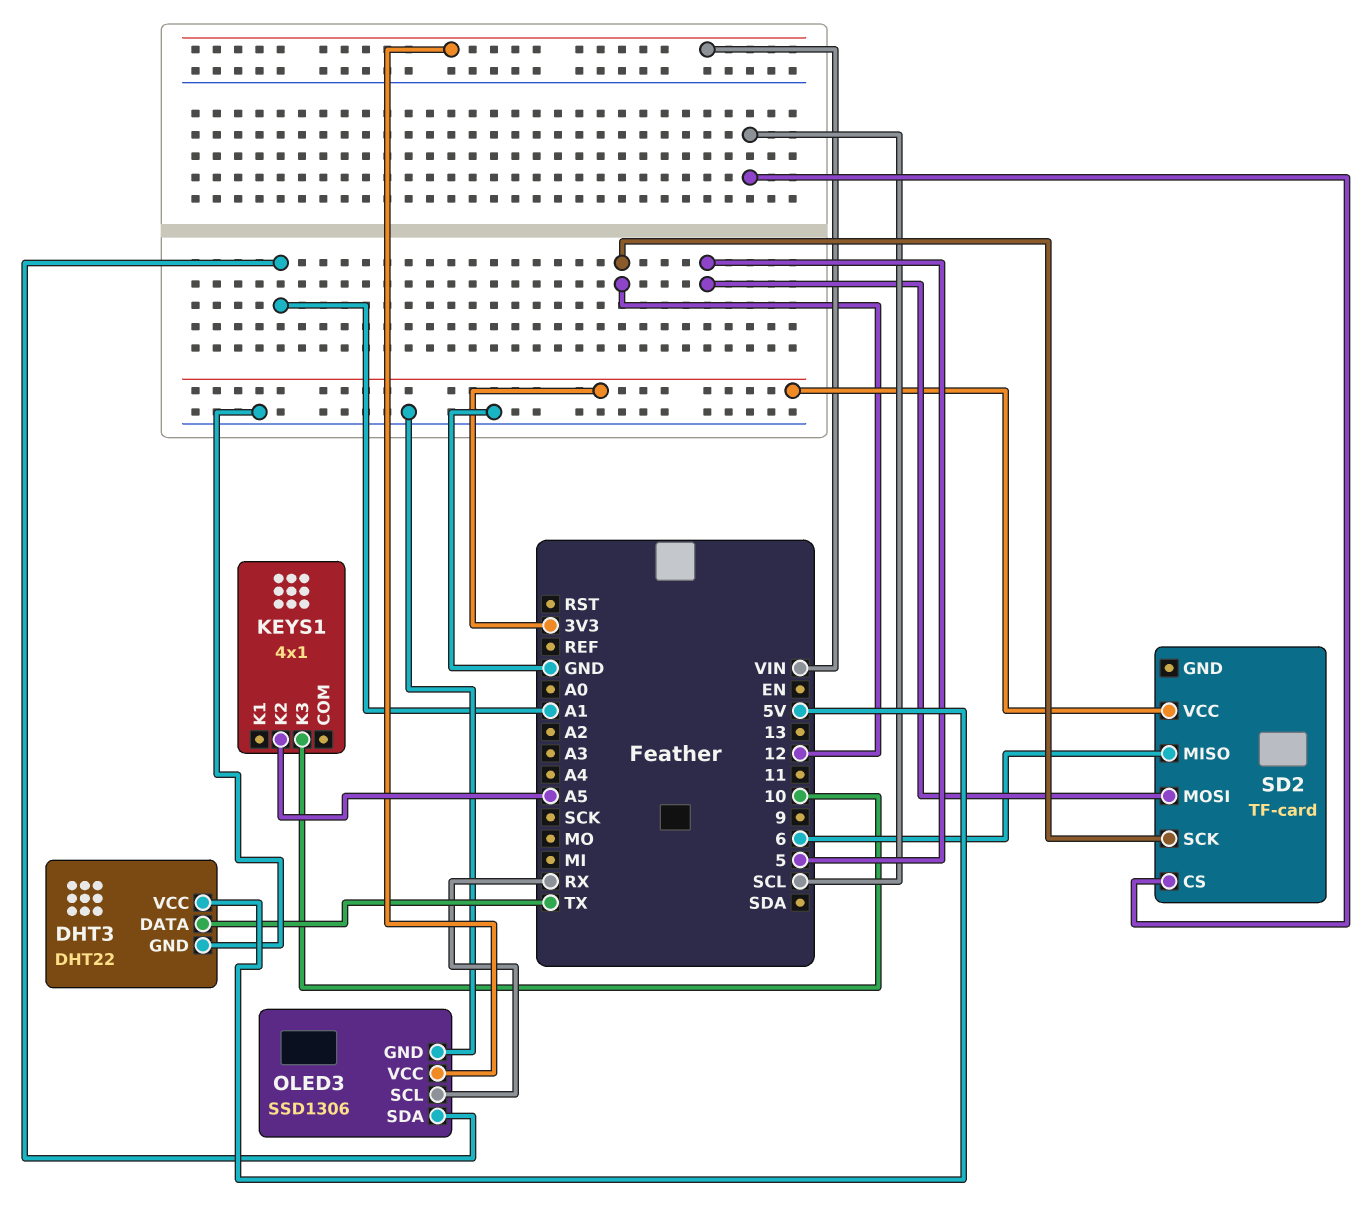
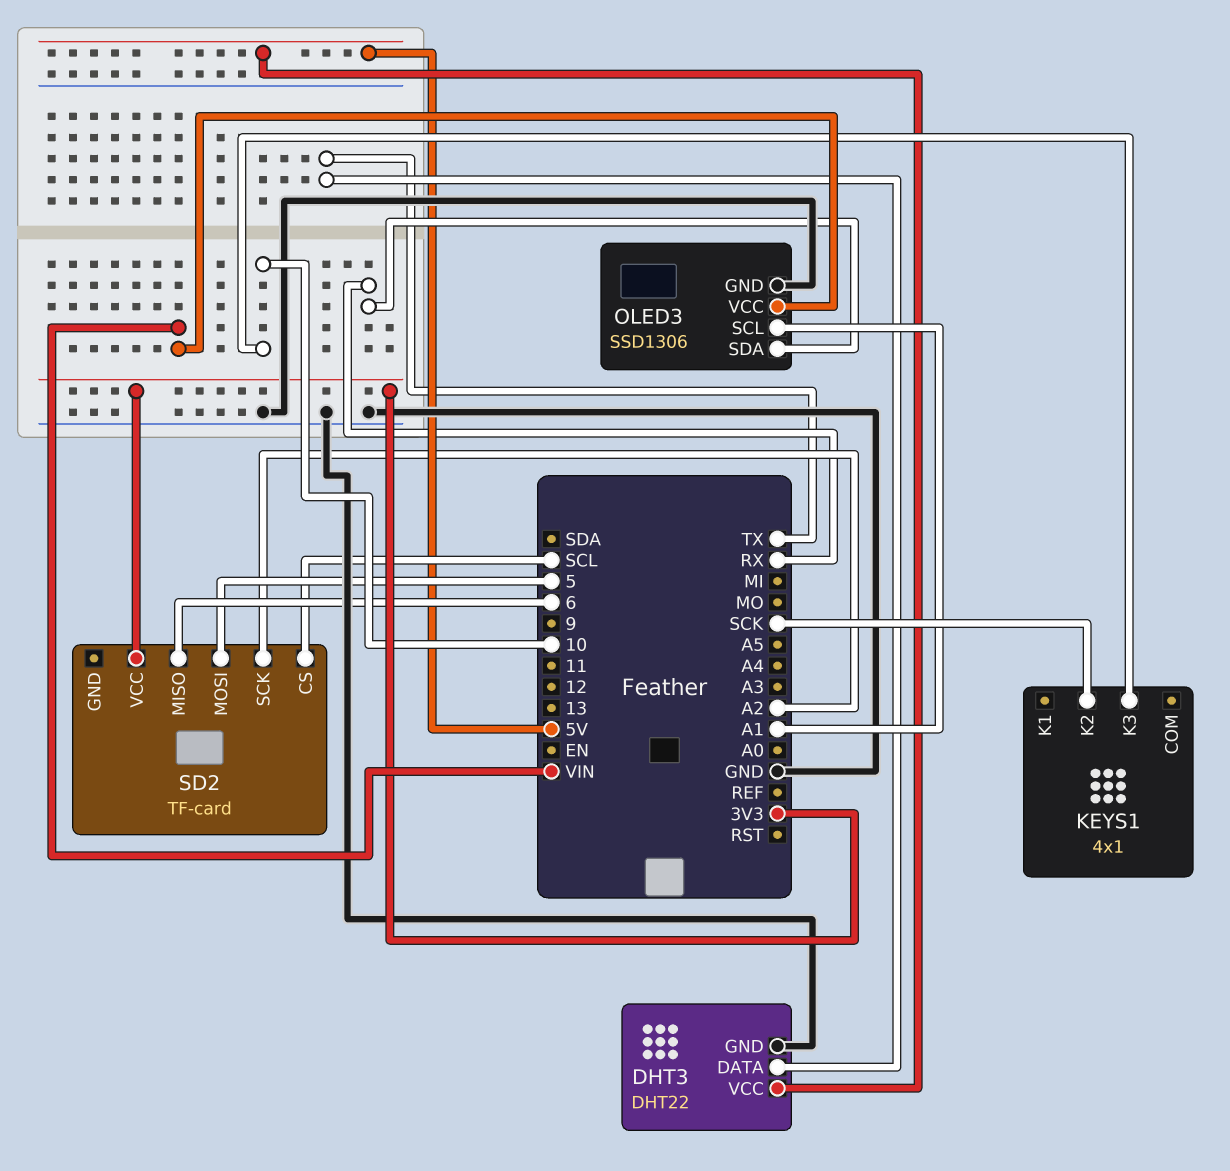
KEYS1 pin K2: A5 -> SCK
OLED3 pin SCL: RX -> A1
OLED3 pin SDA: A1 -> RX
SD2 pin SCK: 12 -> A2

